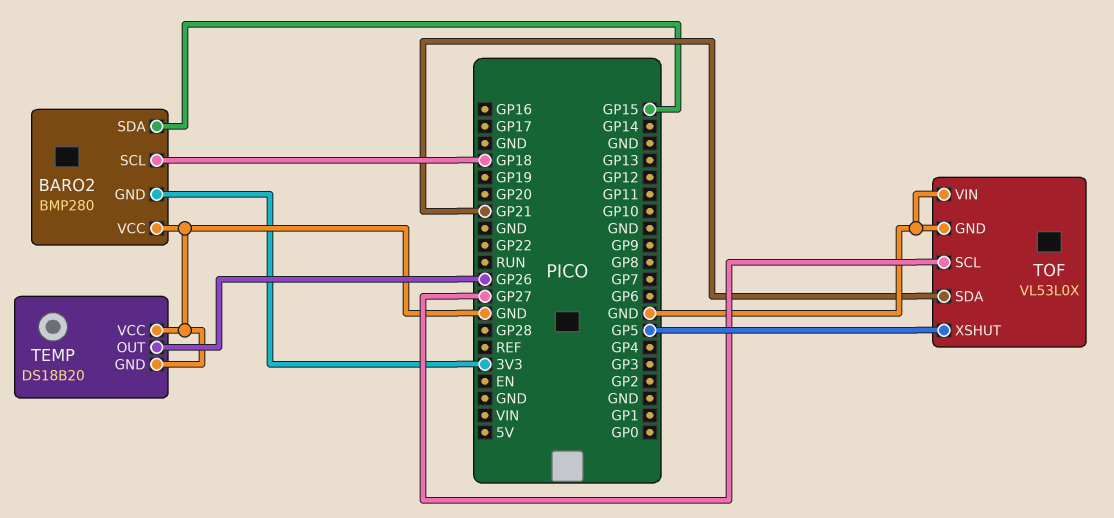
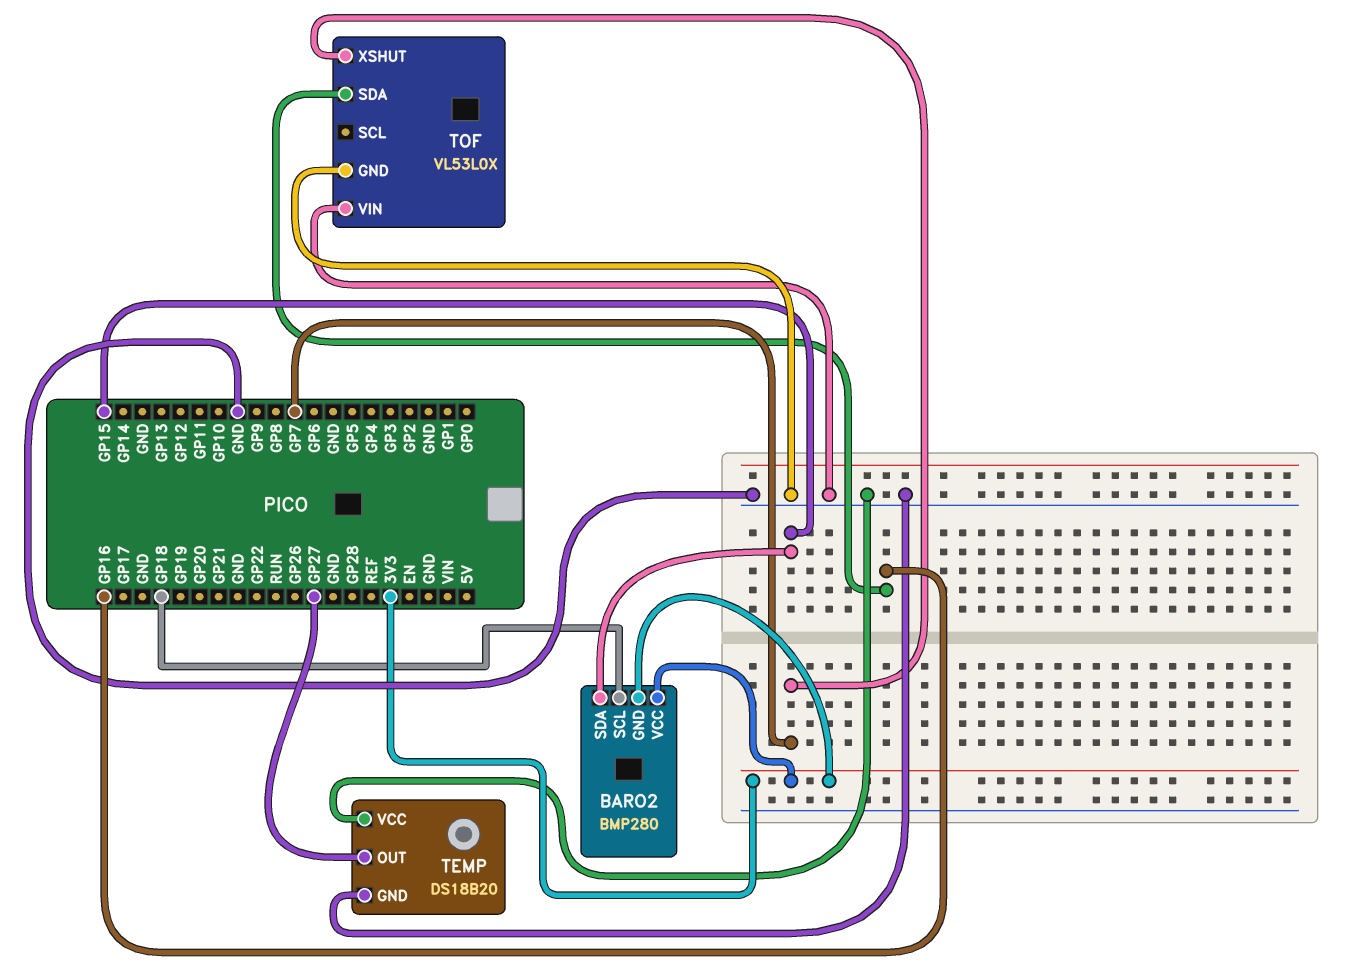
BARO2 pin VCC: GND -> 3V3
TEMP pin OUT: GP26 -> GP27
TOF pin SCL: GP27 -> none
TOF pin SDA: GP21 -> GP16
TOF pin XSHUT: GP5 -> GP7

